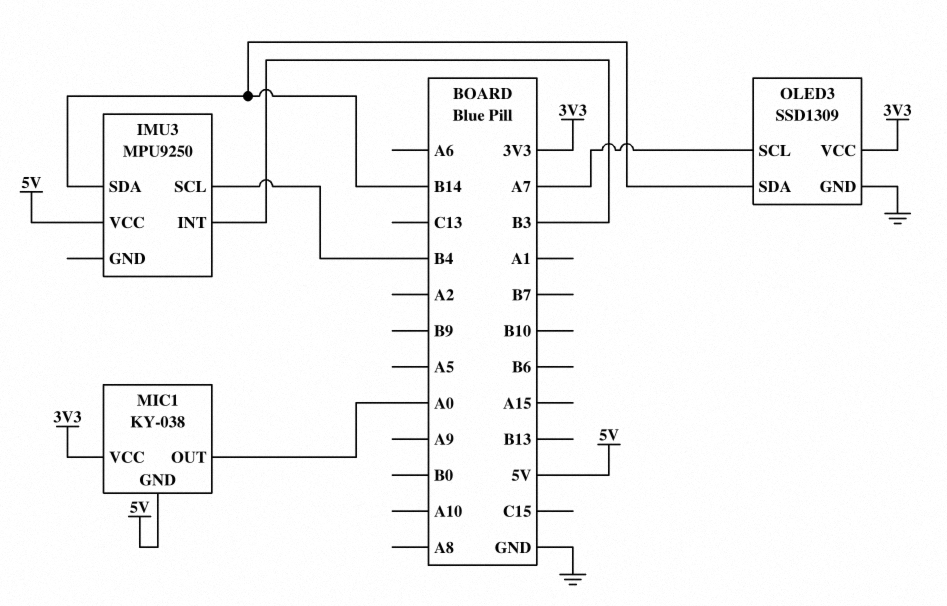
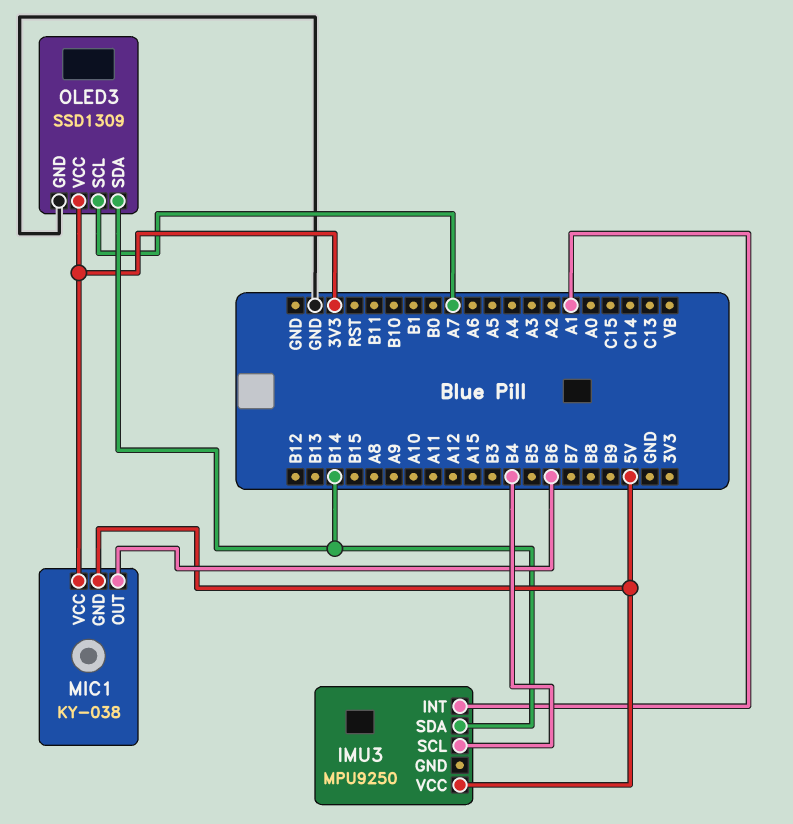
IMU3 pin INT: B3 -> A1
MIC1 pin OUT: A0 -> B6

